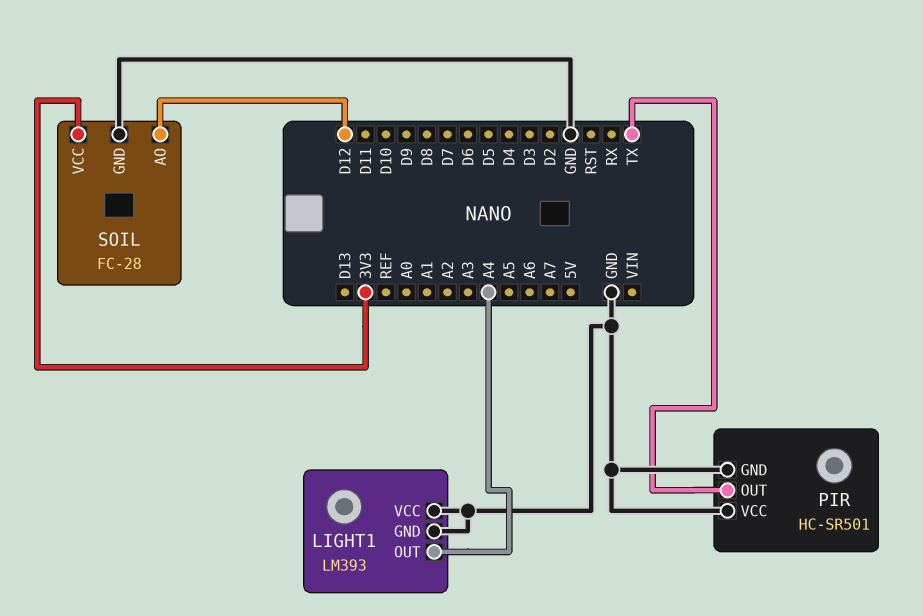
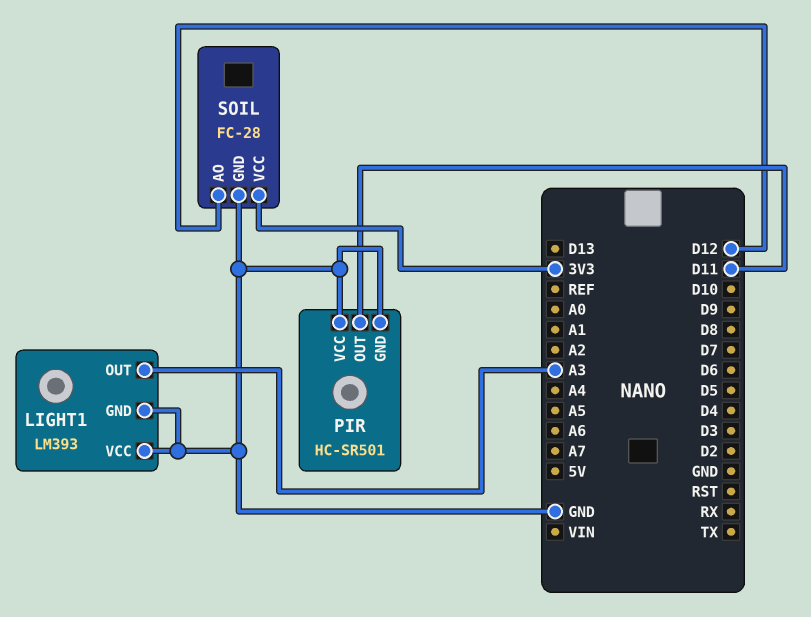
LIGHT1 pin OUT: A4 -> A3
PIR pin OUT: TX -> D11

